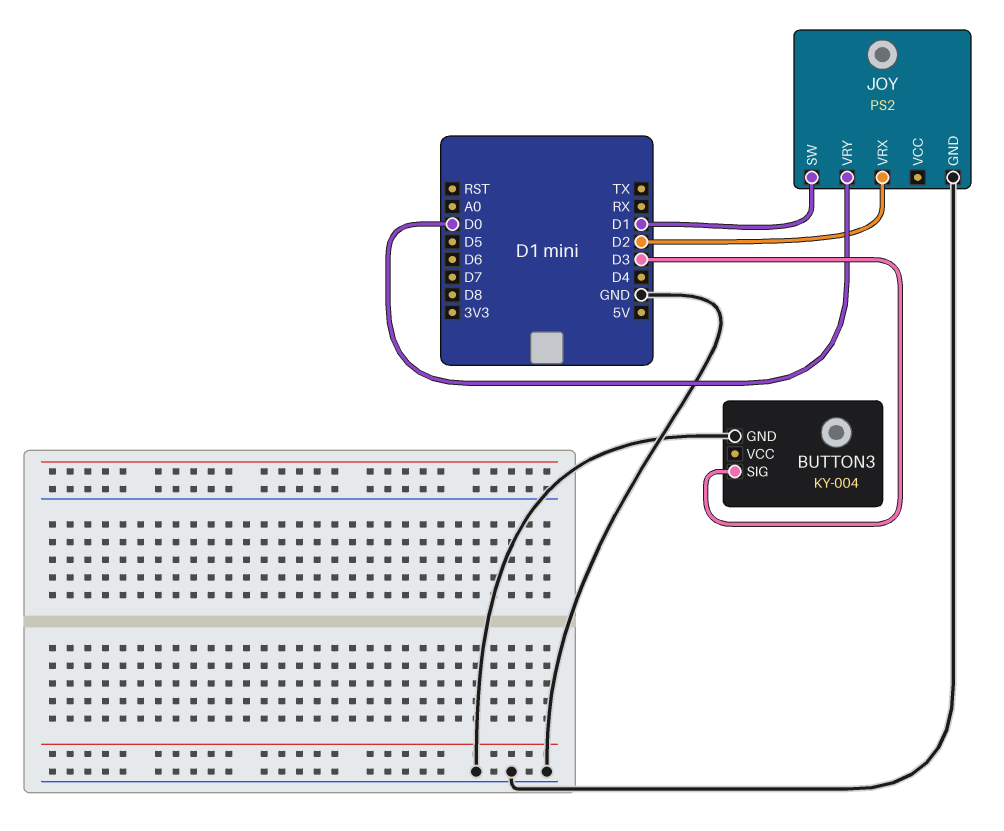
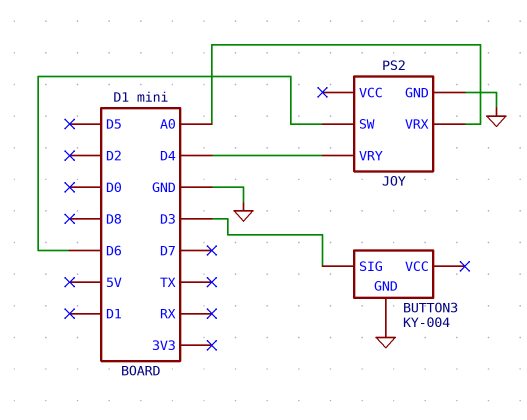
JOY pin SW: D1 -> D6
JOY pin VRX: D2 -> A0
JOY pin VRY: D0 -> D4

